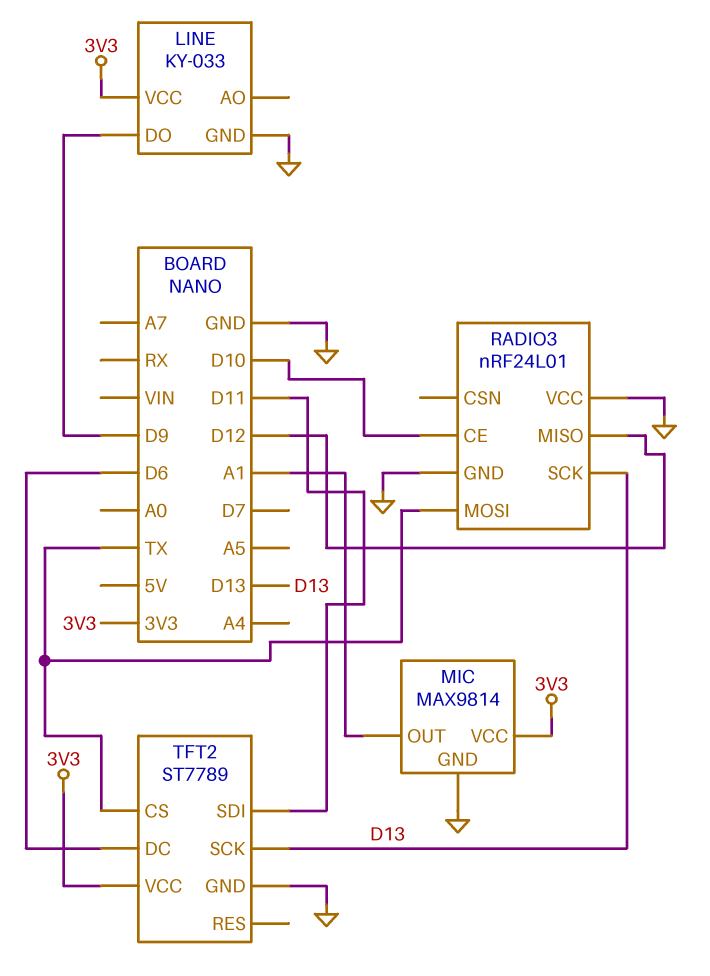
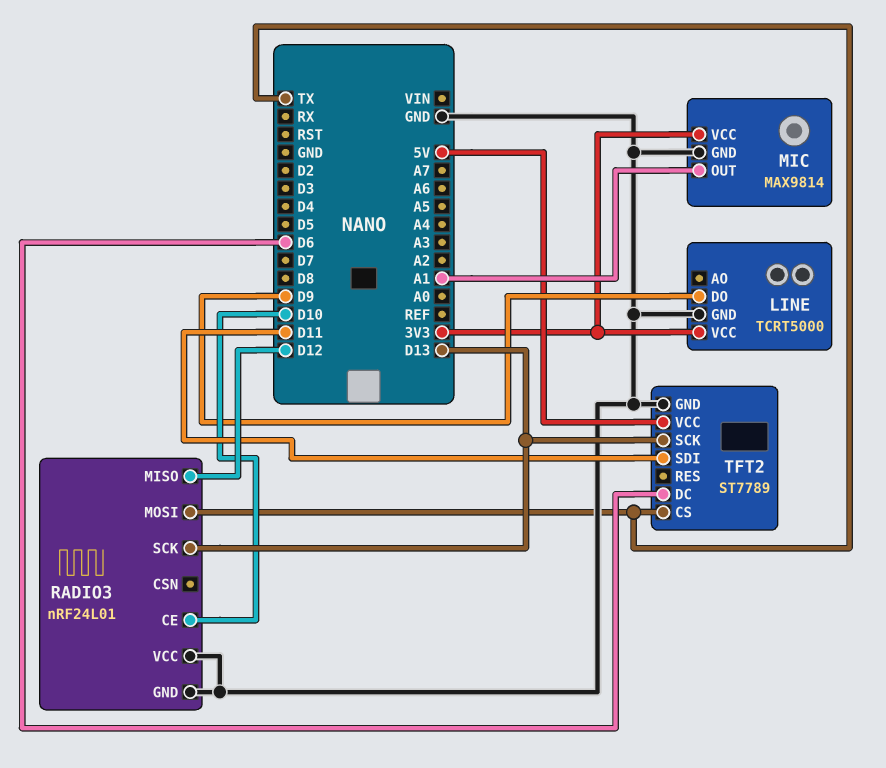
LINE: KY-033 -> TCRT5000
TFT2 pin VCC: 3V3 -> 5V

